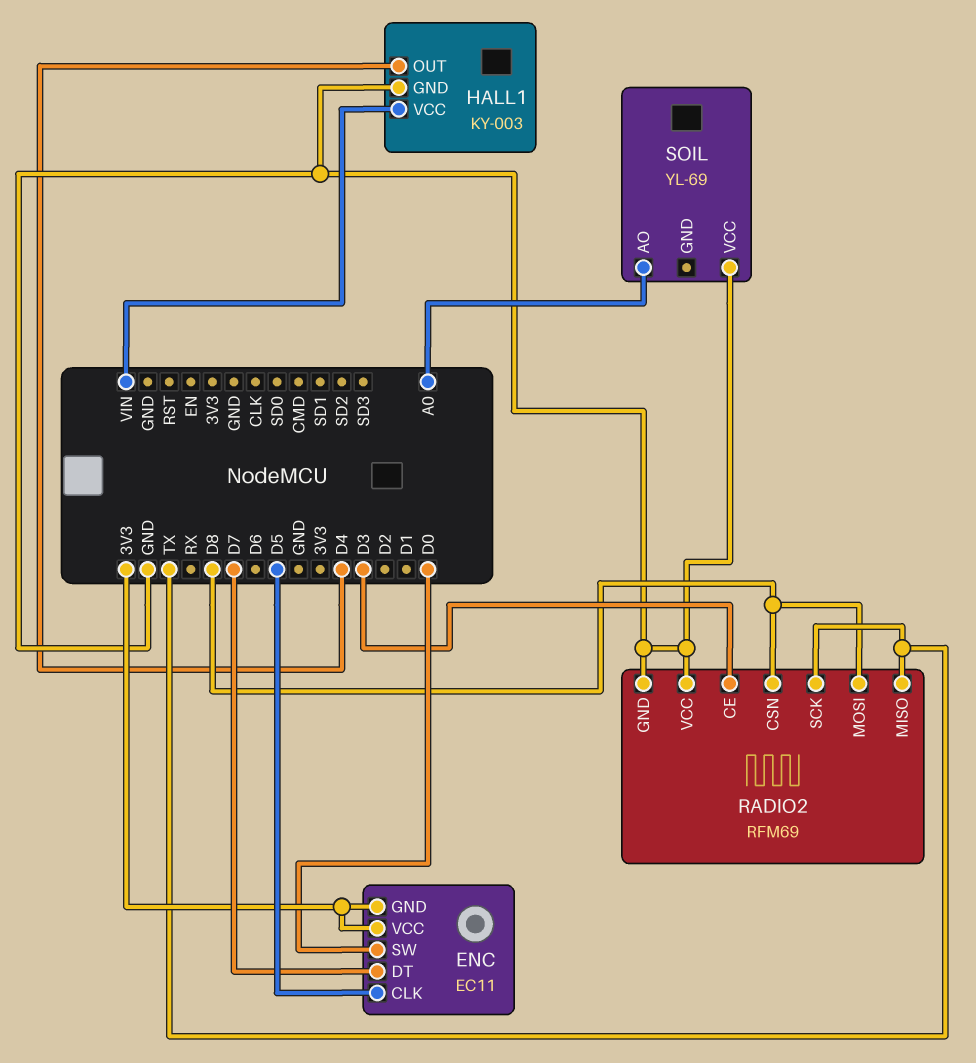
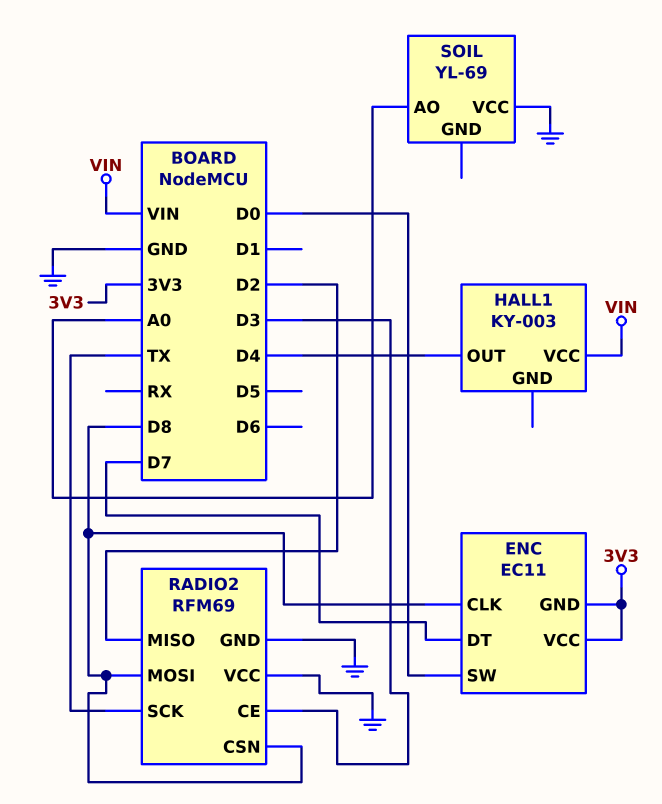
ENC pin CLK: D5 -> D8
HALL1 pin GND: GND -> none
RADIO2 pin MISO: TX -> D2

